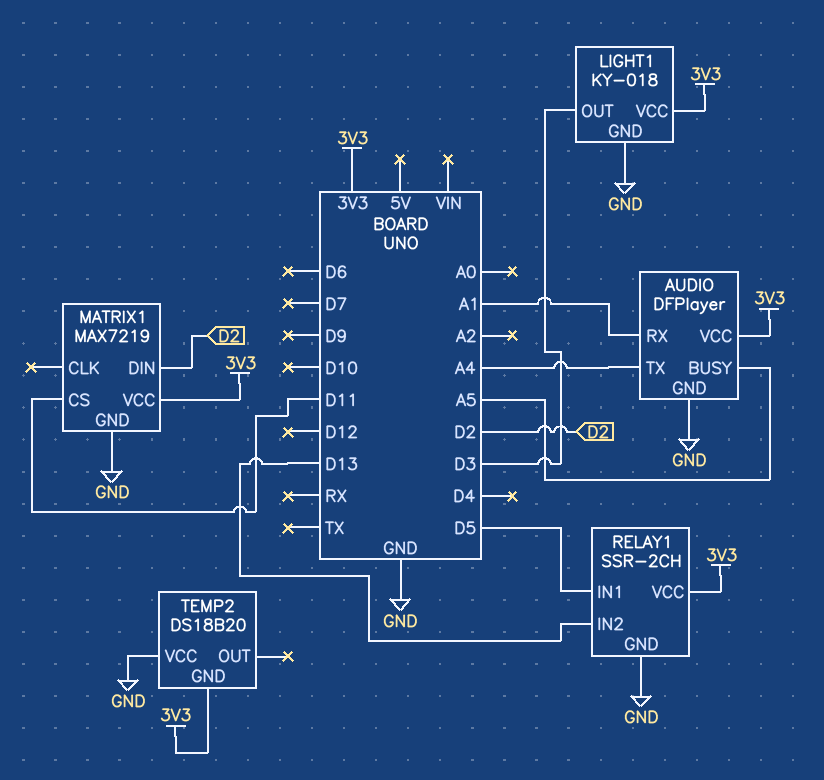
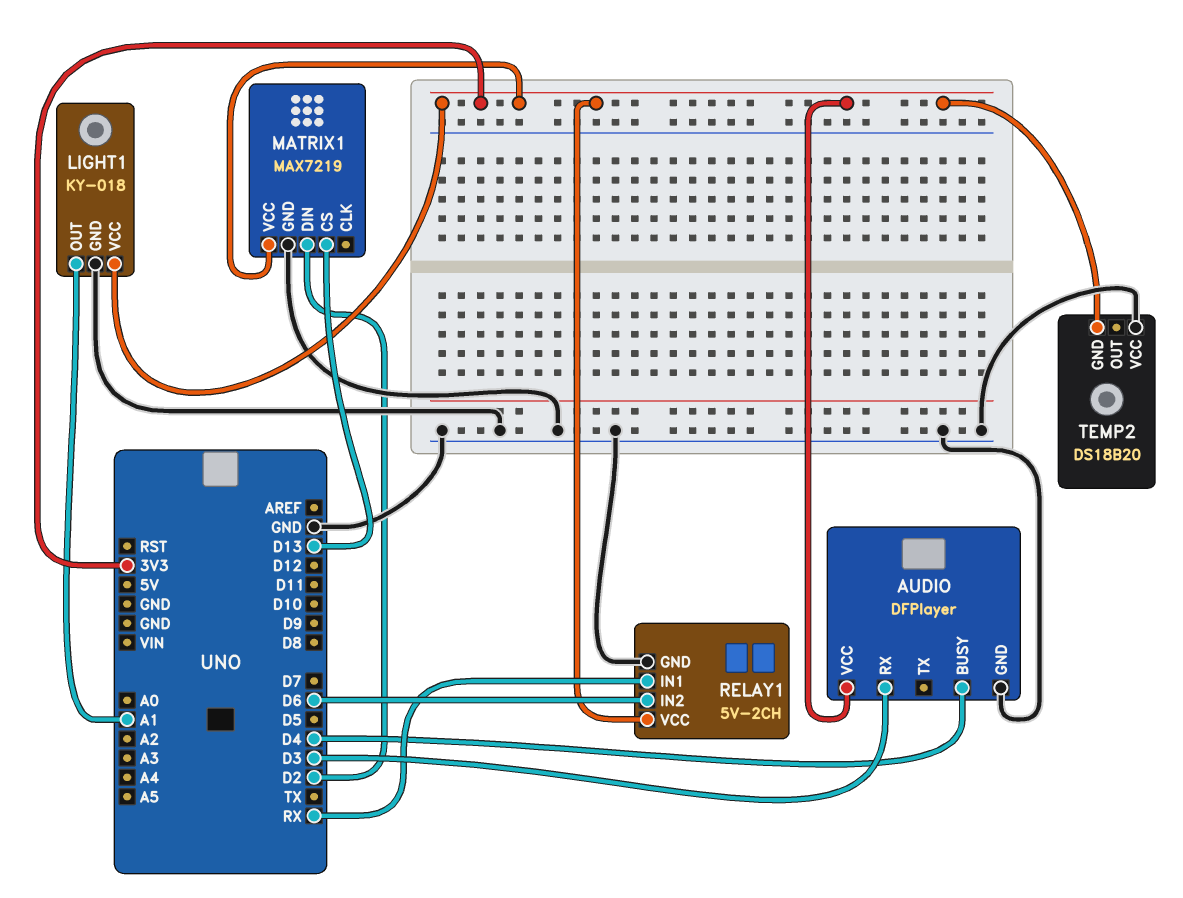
AUDIO pin BUSY: A5 -> D4
AUDIO pin RX: A1 -> D3
AUDIO pin TX: A4 -> none
LIGHT1 pin OUT: D3 -> A1
MATRIX1 pin CS: D11 -> D13
RELAY1: SSR-2CH -> 5V-2CH
RELAY1 pin IN1: D5 -> RX
RELAY1 pin IN2: D13 -> D6

